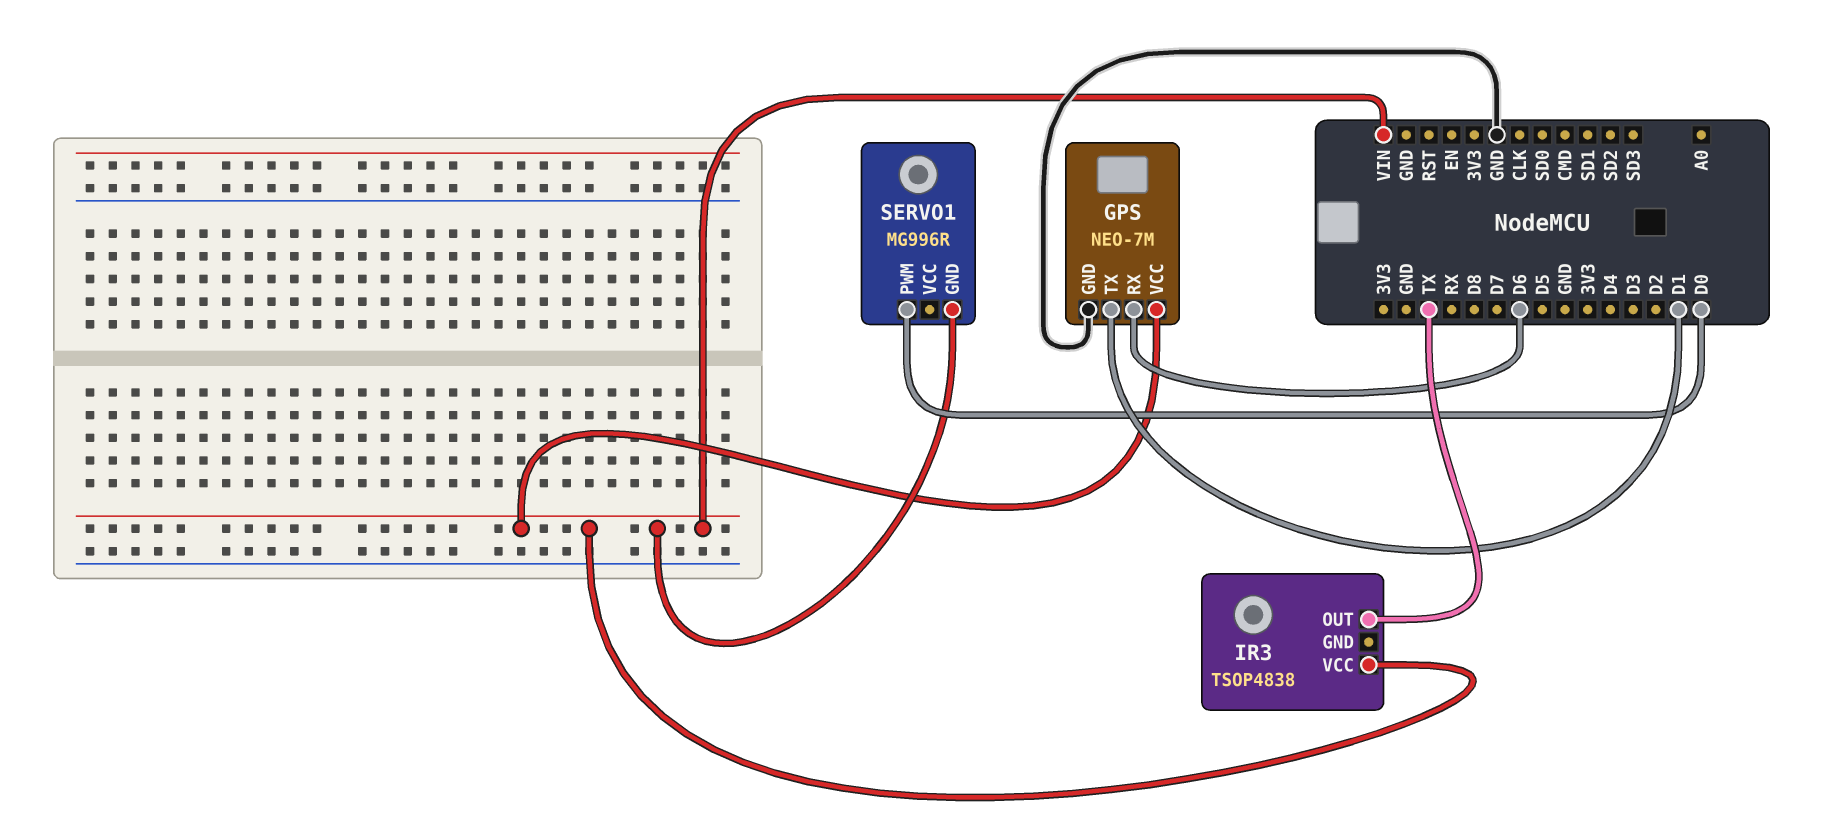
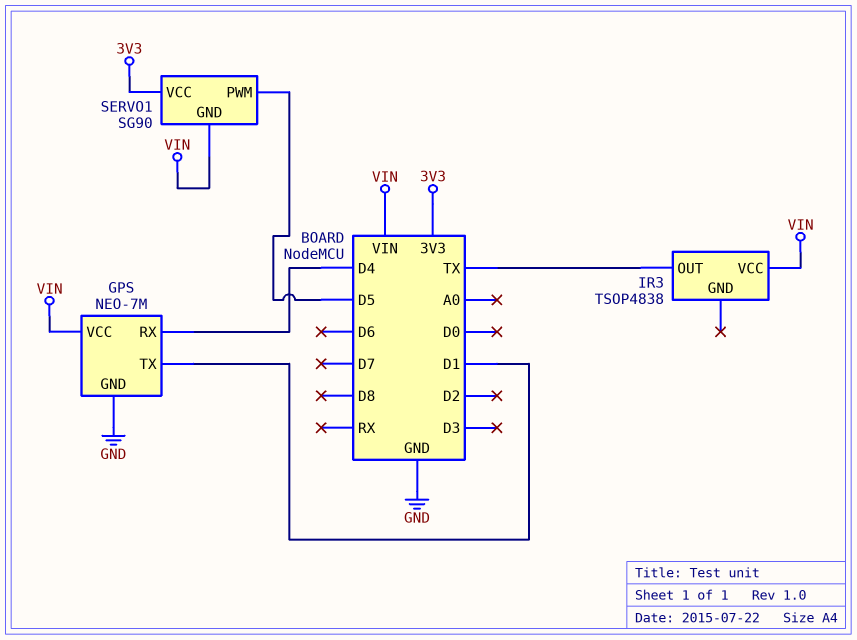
GPS pin RX: D6 -> D4
SERVO1: MG996R -> SG90
SERVO1 pin PWM: D0 -> D5
SERVO1 pin VCC: none -> 3V3

